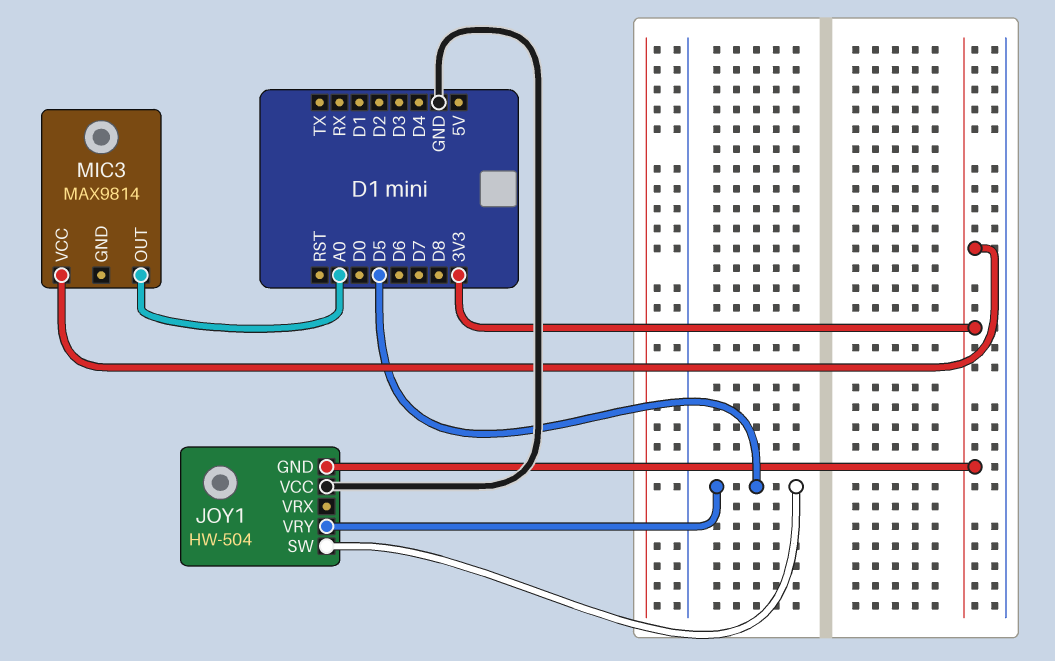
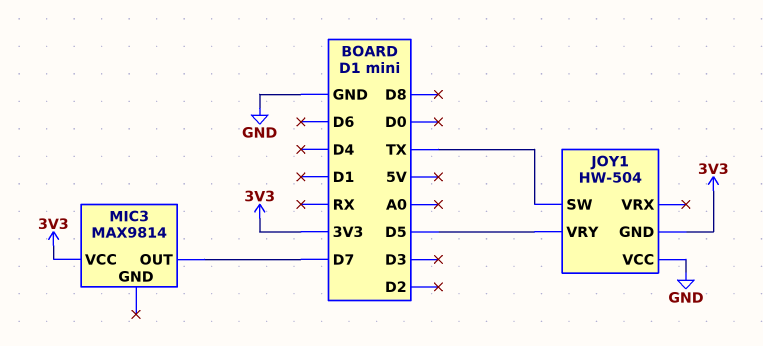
JOY1 pin SW: D5 -> TX
MIC3 pin OUT: A0 -> D7

